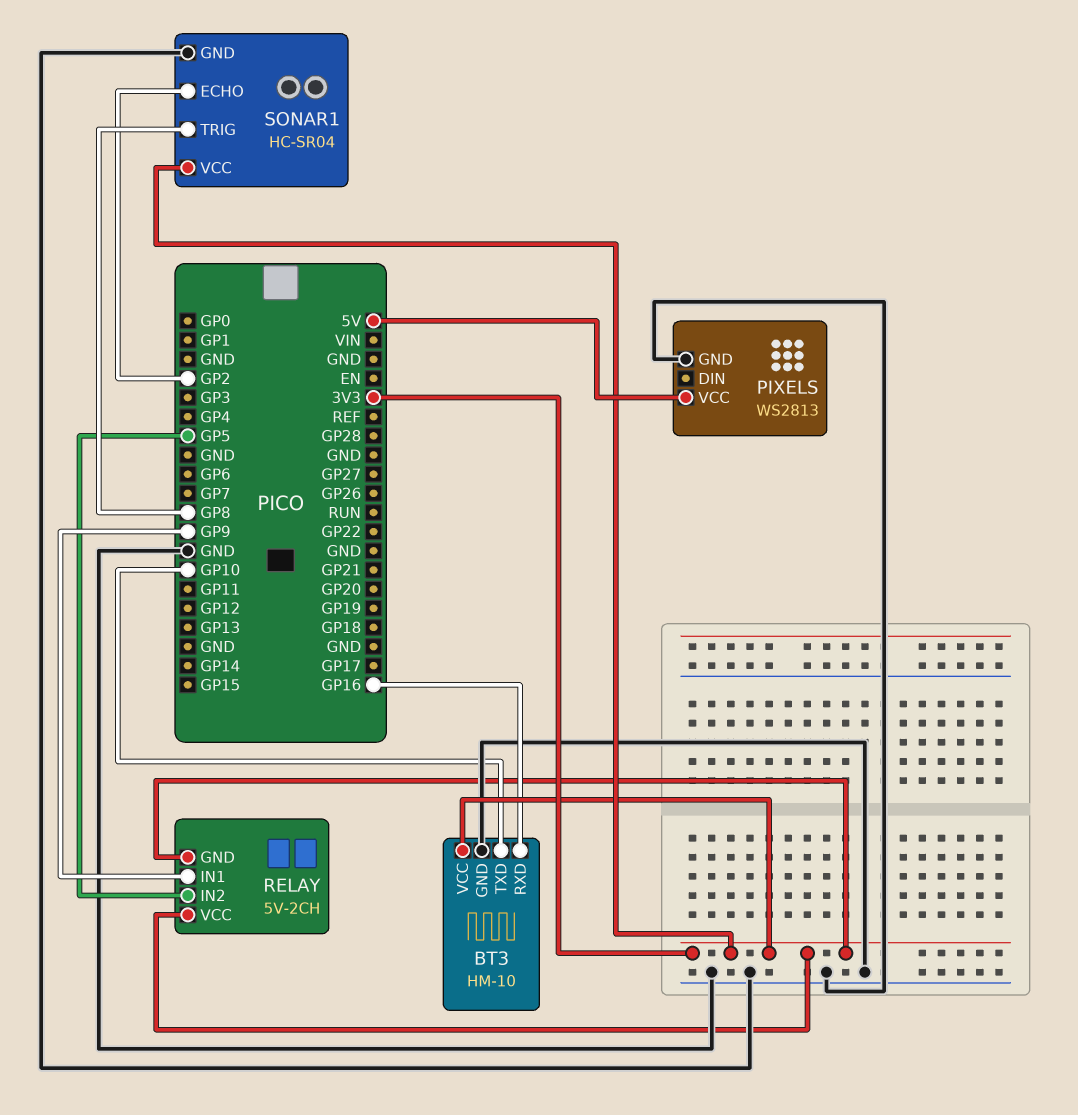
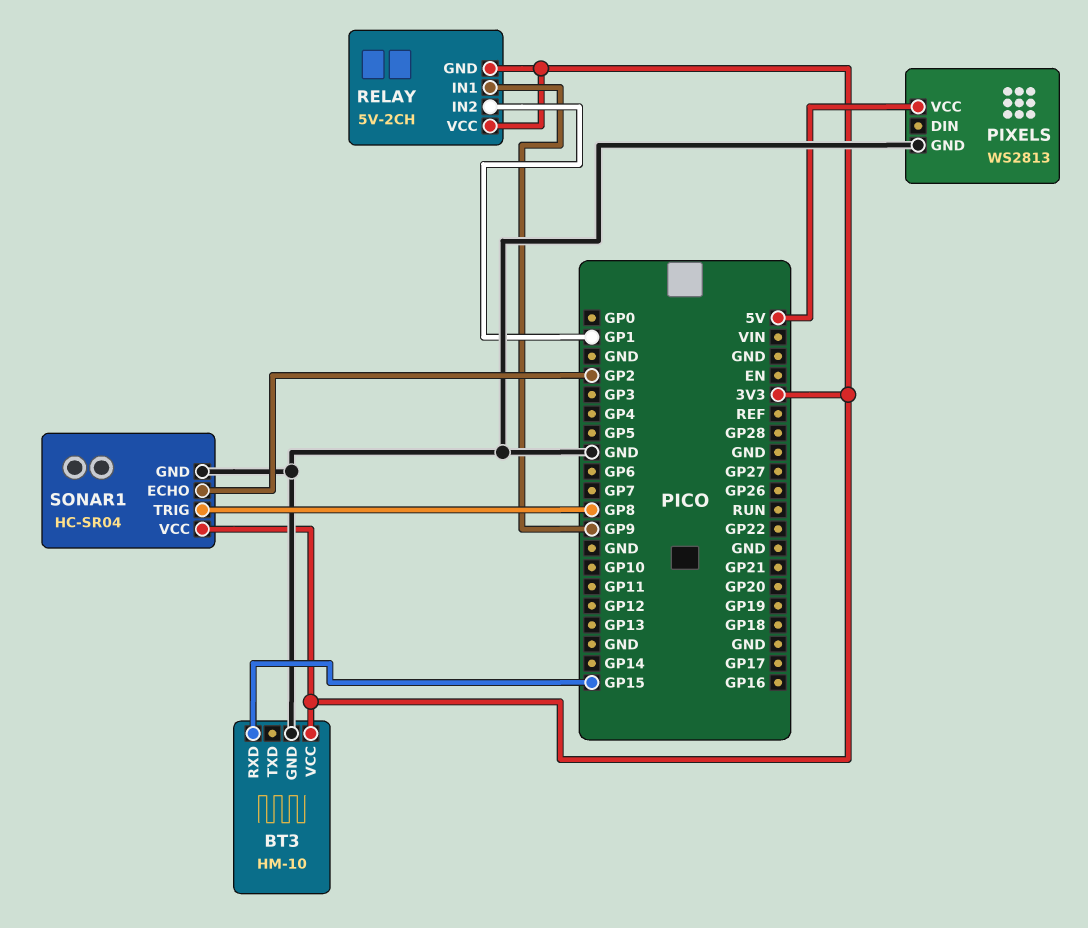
BT3 pin RXD: GP16 -> GP15
BT3 pin TXD: GP10 -> none
RELAY pin IN2: GP5 -> GP1

